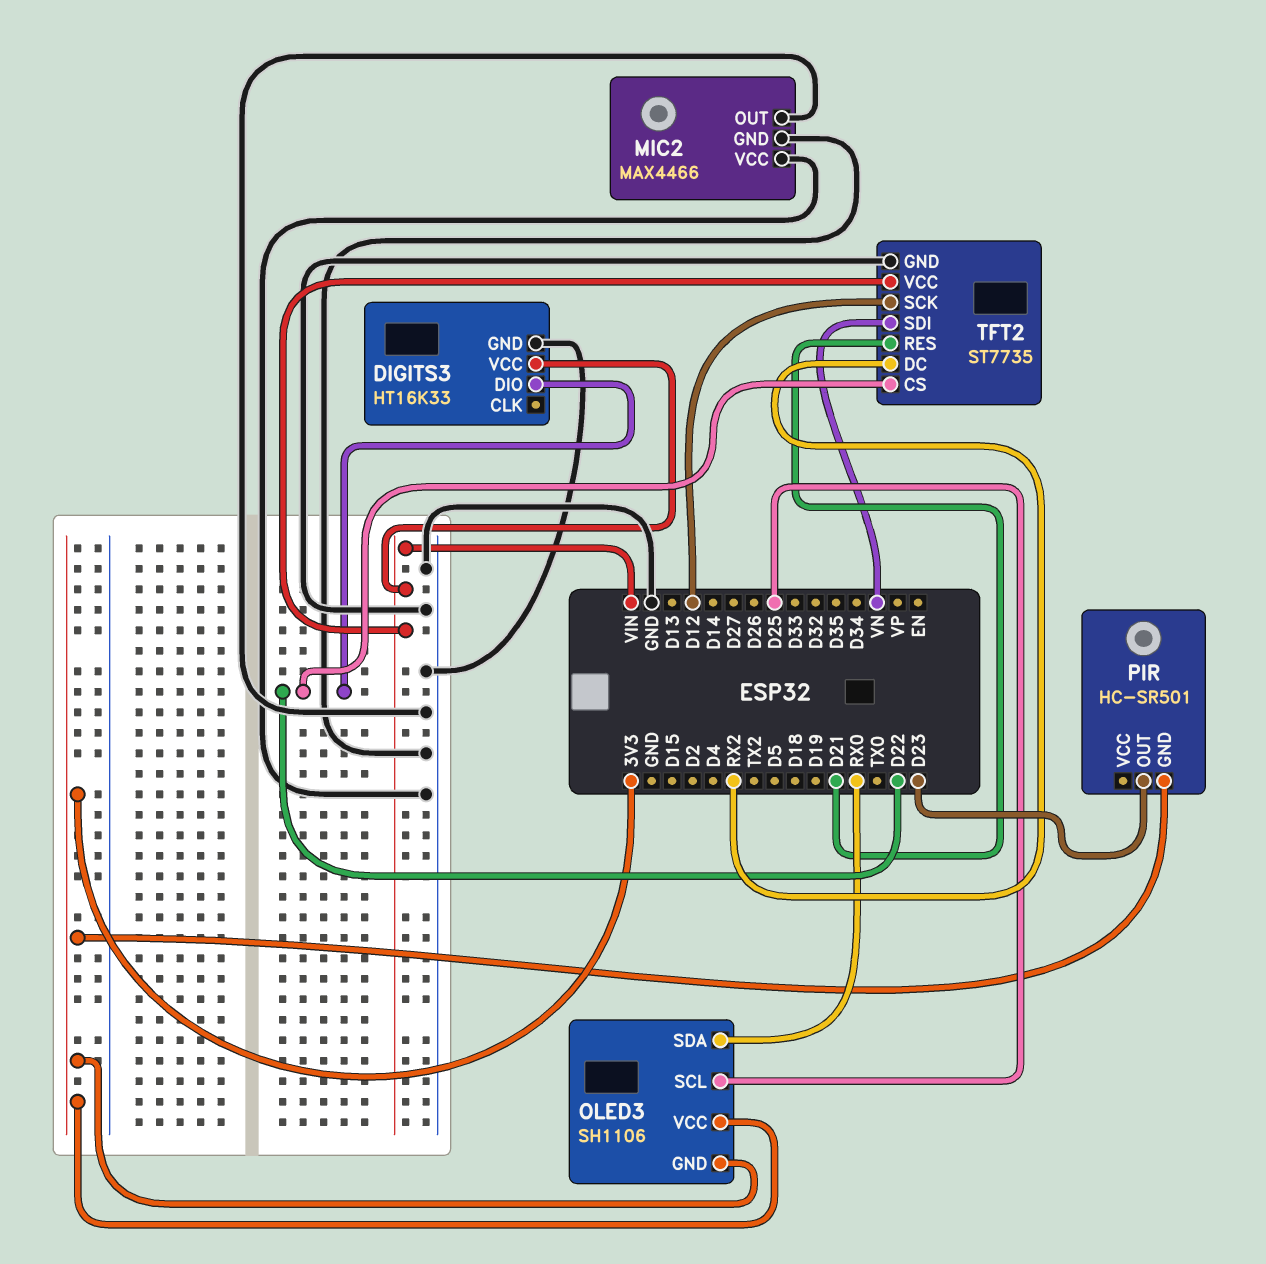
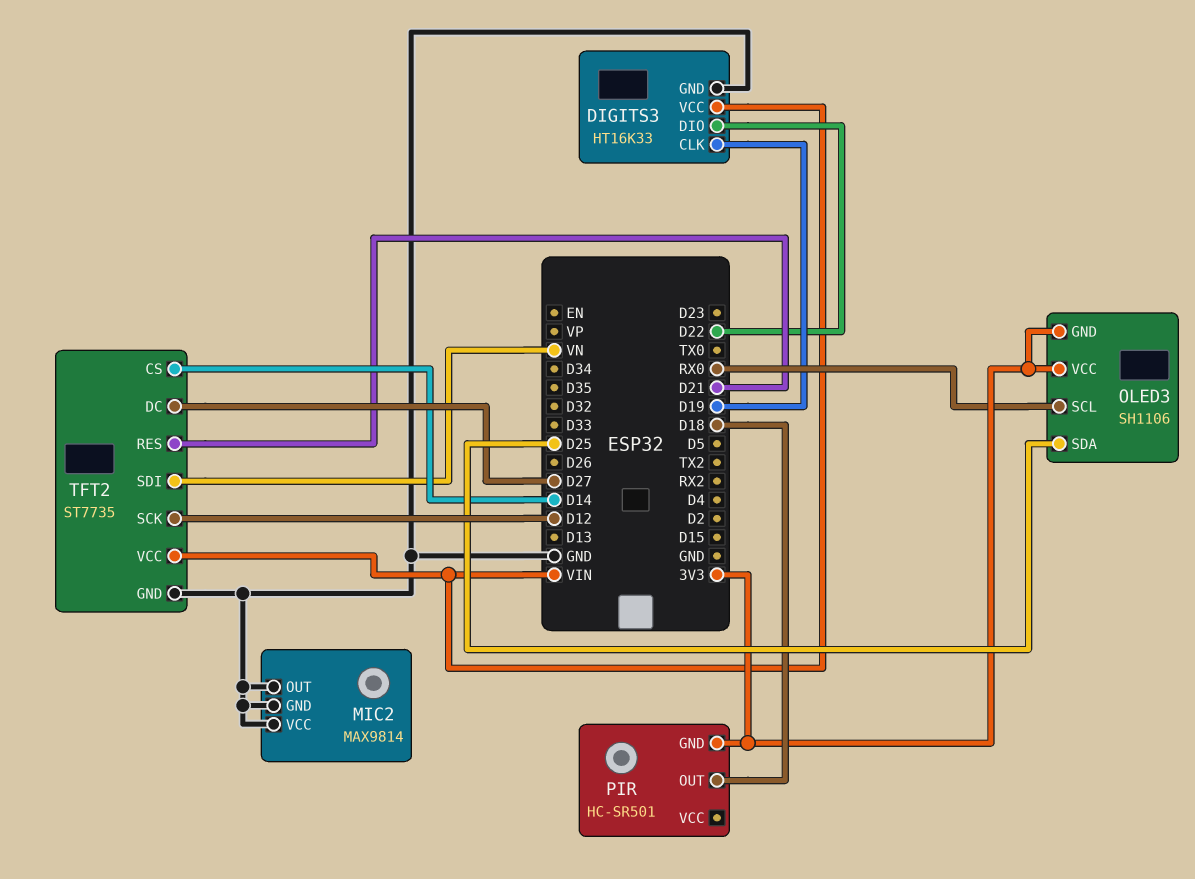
DIGITS3 pin CLK: none -> D19
MIC2: MAX4466 -> MAX9814
OLED3 pin SCL: D25 -> RX0
OLED3 pin SDA: RX0 -> D25
PIR pin OUT: D23 -> D18
TFT2 pin CS: D22 -> D14
TFT2 pin DC: RX2 -> D27

